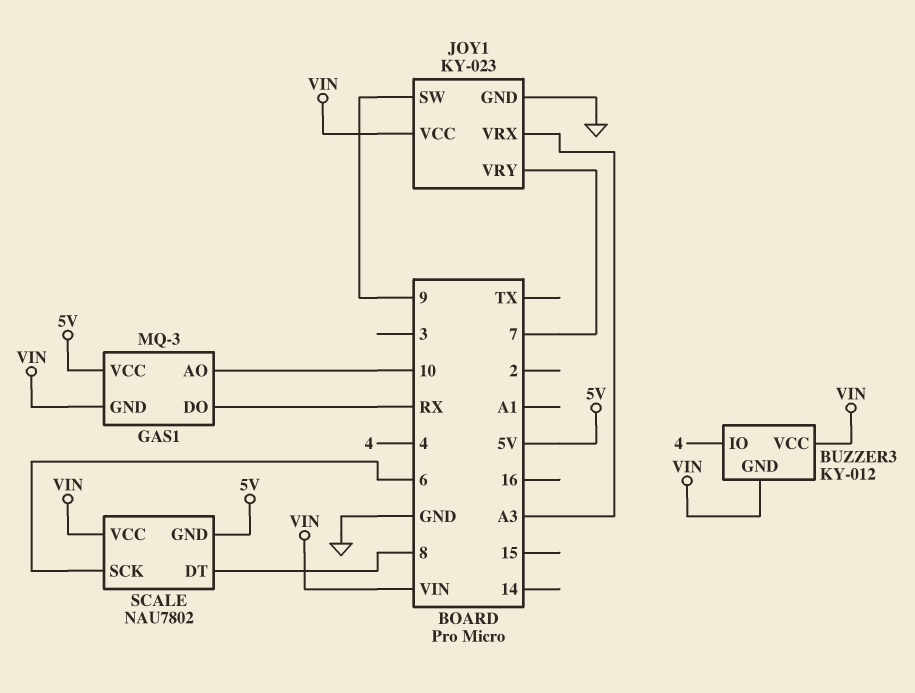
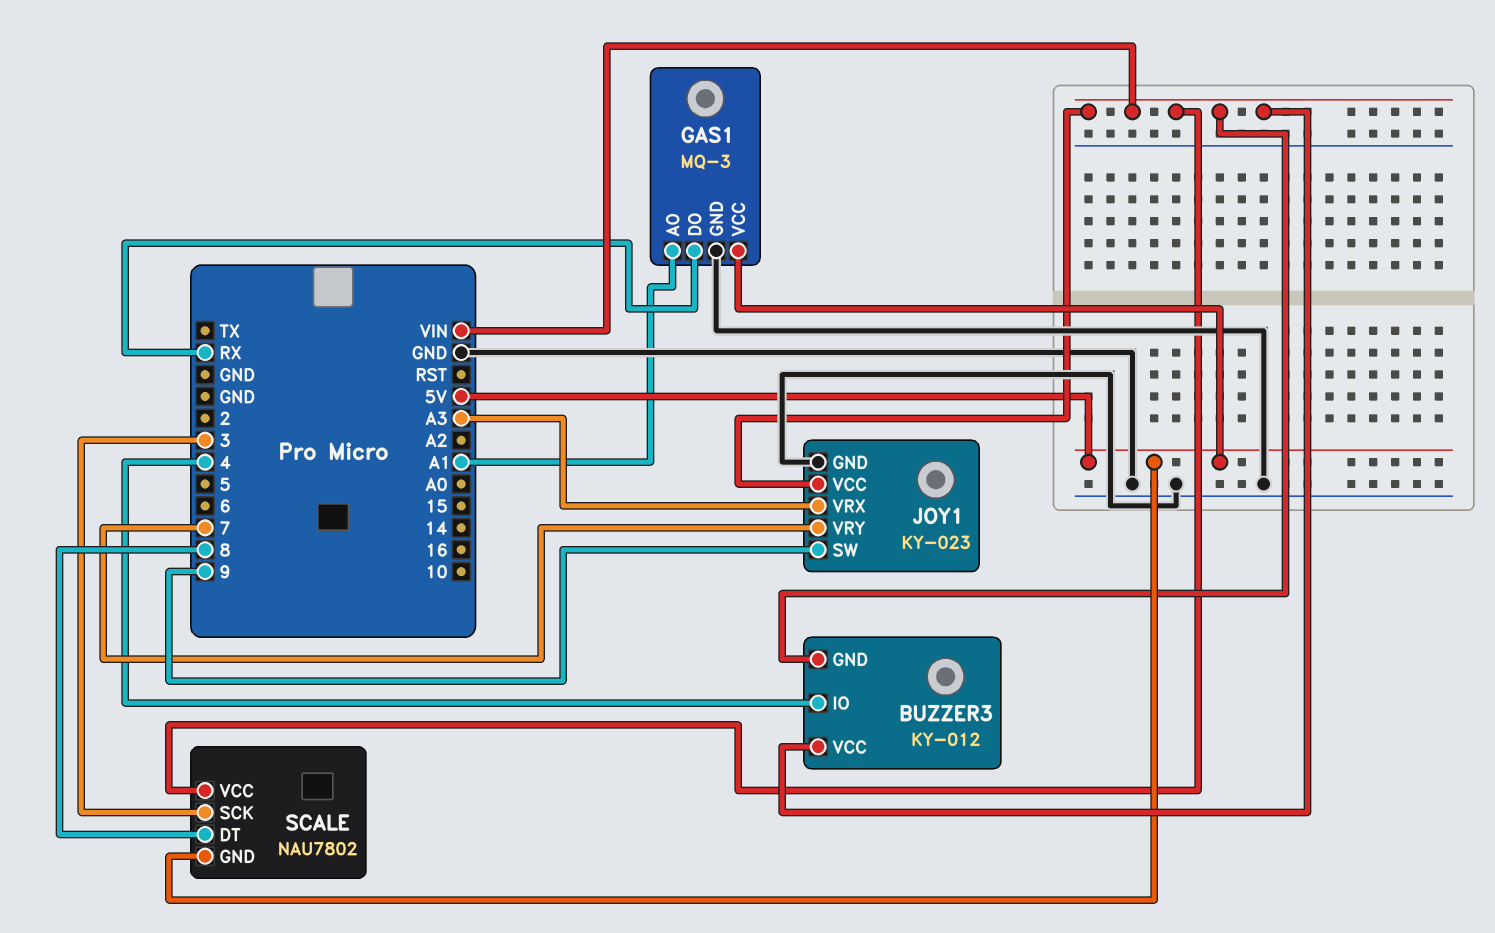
GAS1 pin AO: 10 -> A1
GAS1 pin GND: VIN -> GND
SCALE pin SCK: 6 -> 3

